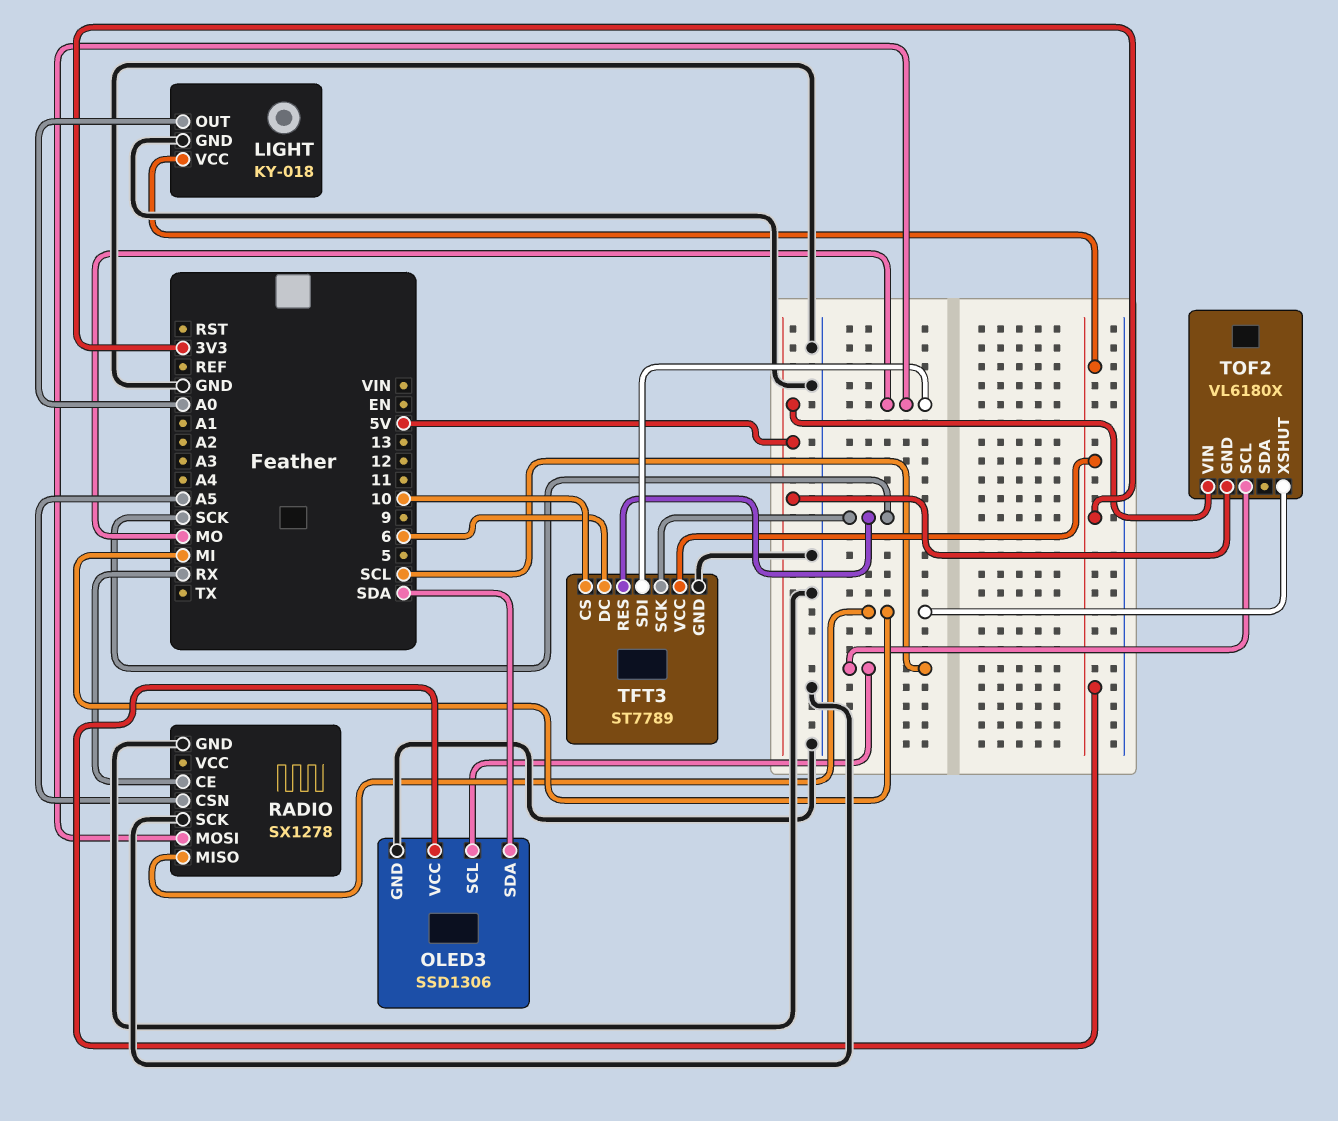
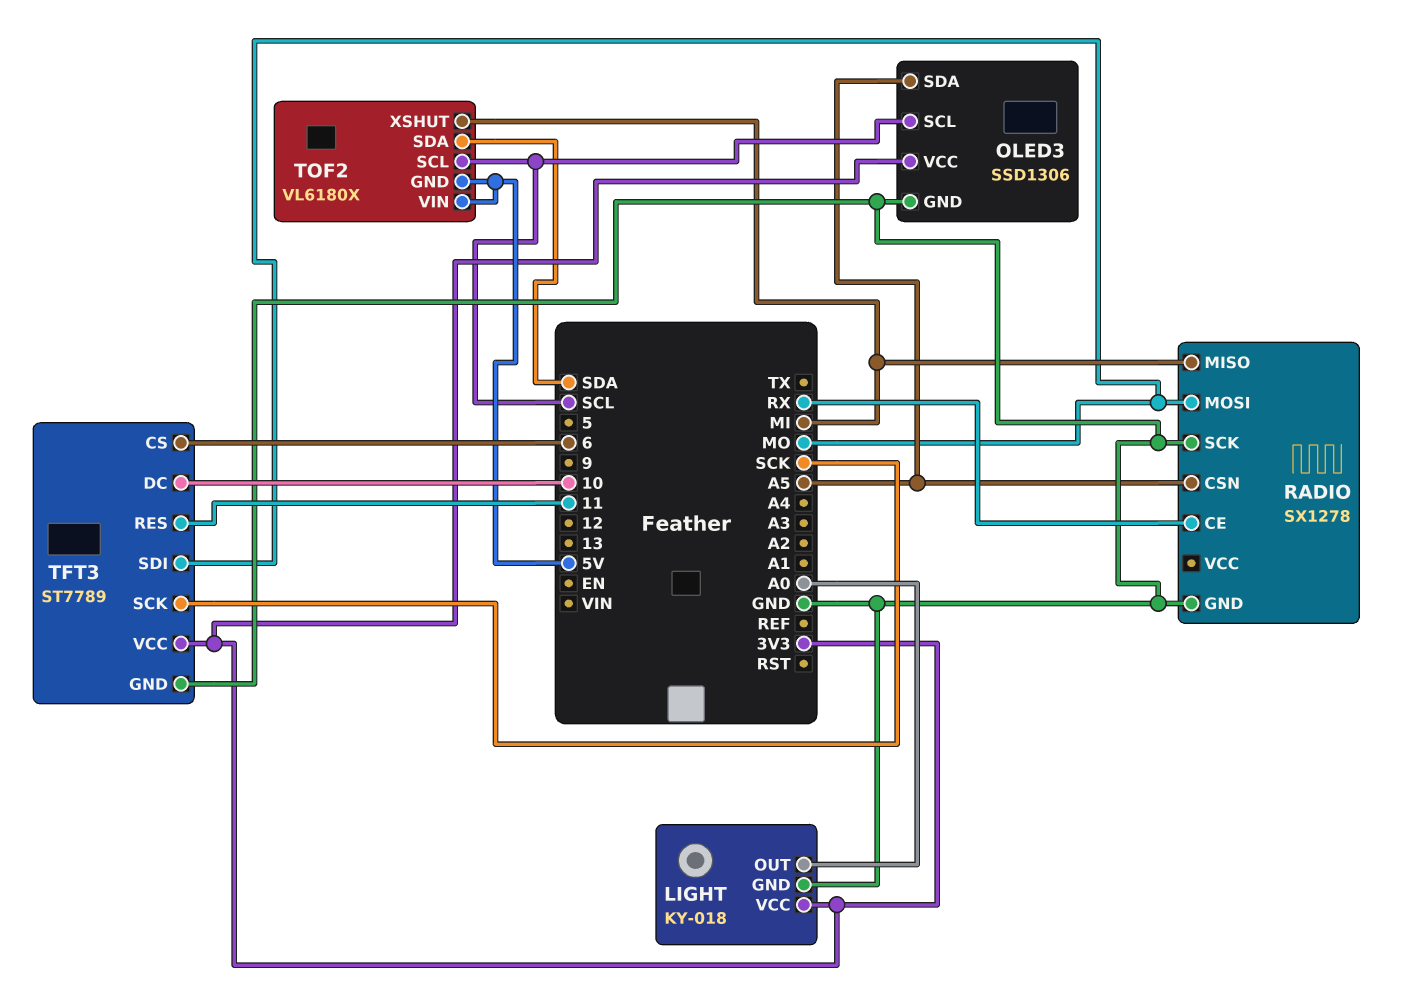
OLED3 pin SDA: SDA -> A5
TFT3 pin CS: 10 -> 6
TFT3 pin DC: 6 -> 10
TFT3 pin RES: SCK -> 11
TOF2 pin SDA: none -> SDA

